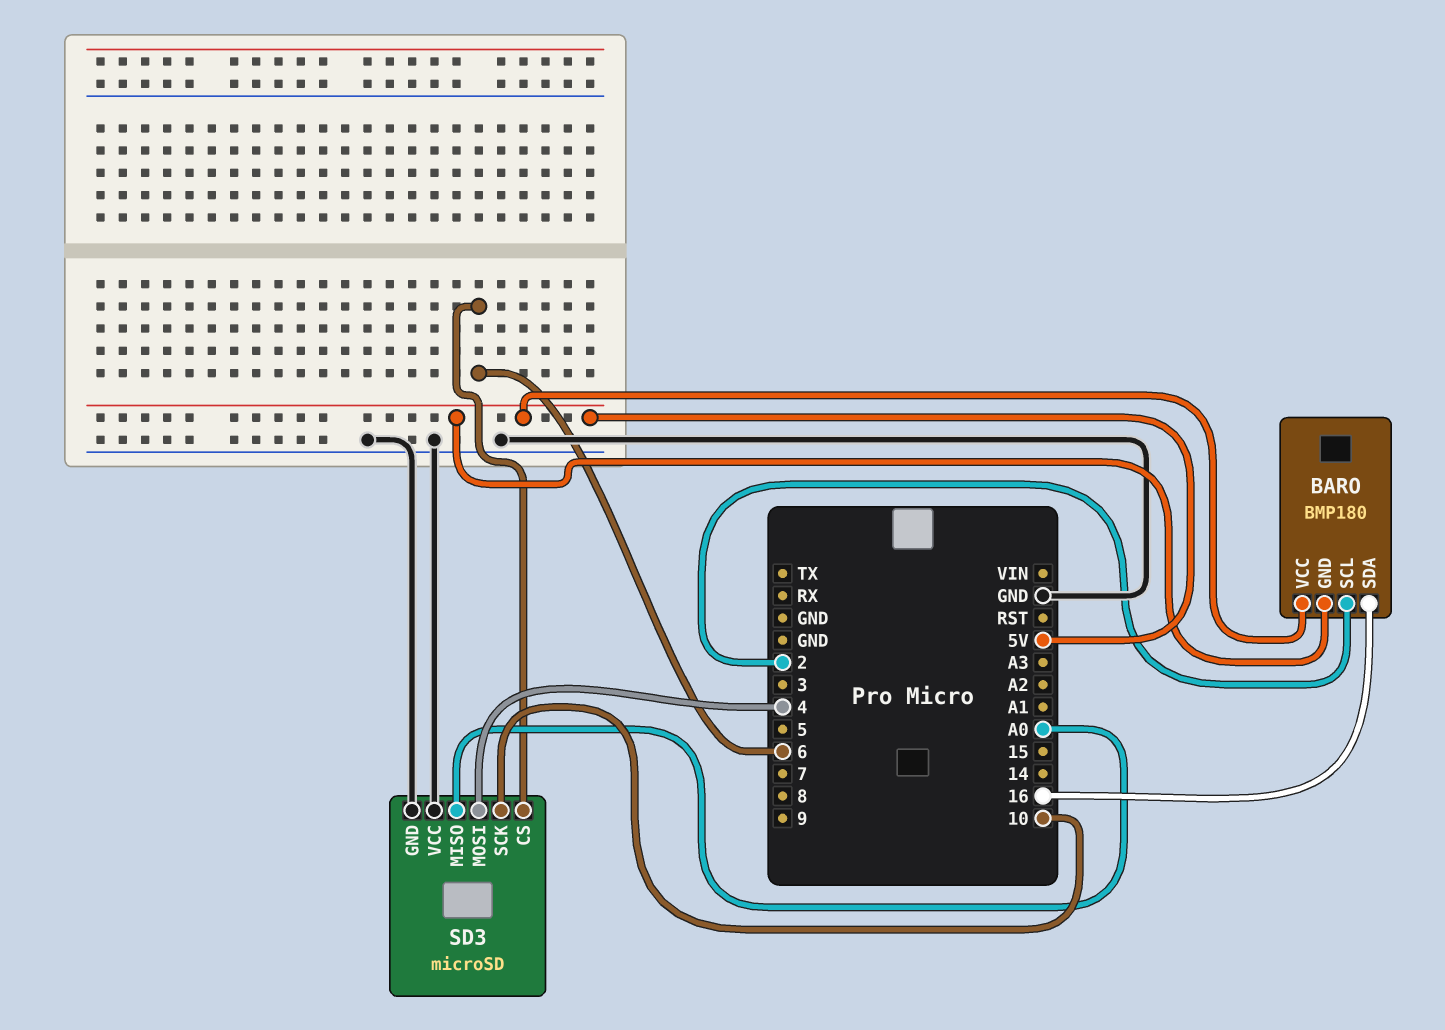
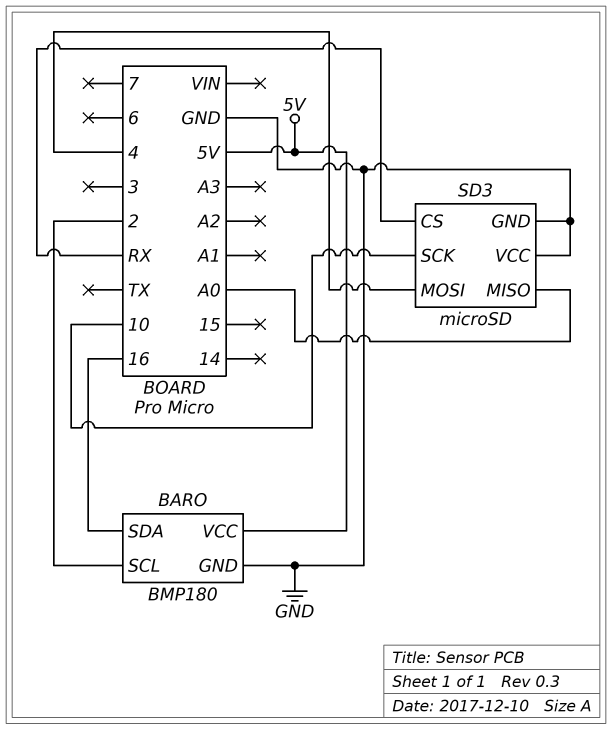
BARO pin GND: 5V -> GND
SD3 pin CS: 6 -> RX

